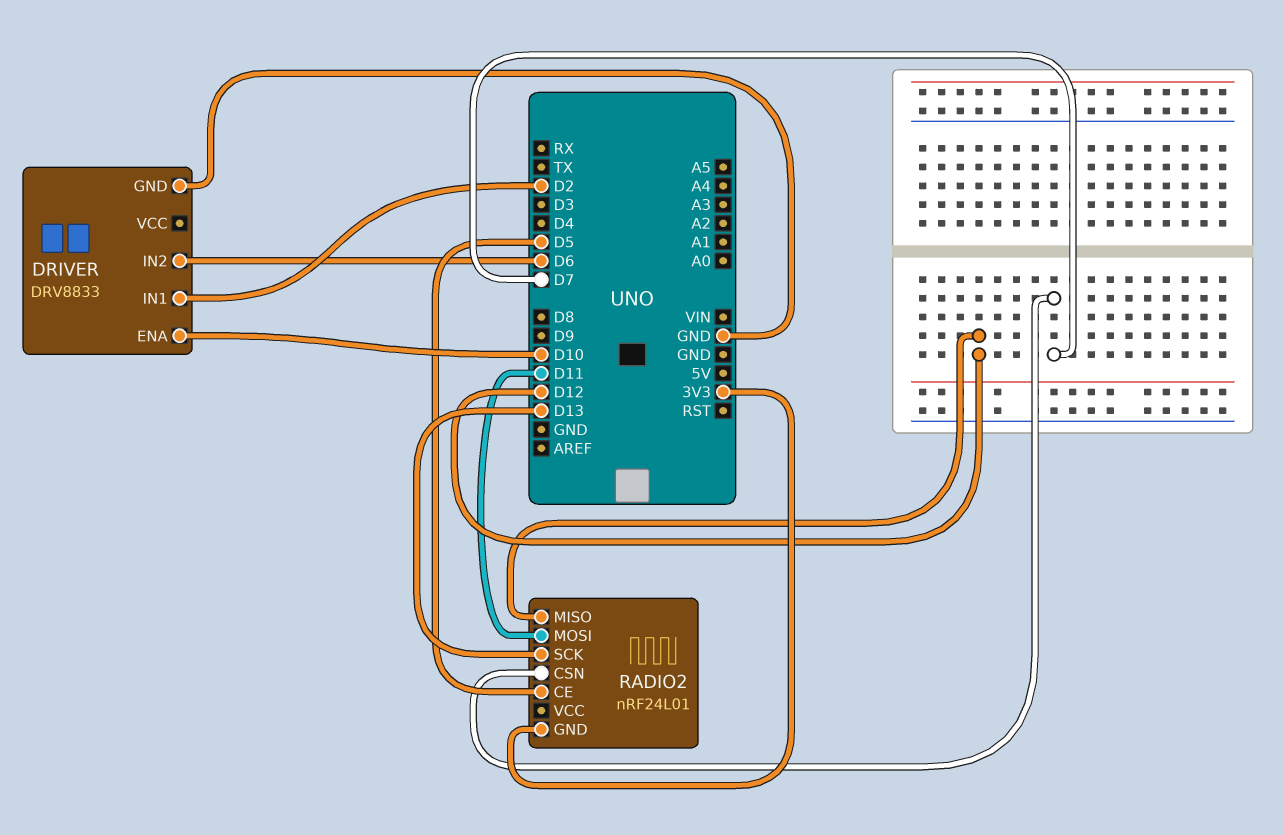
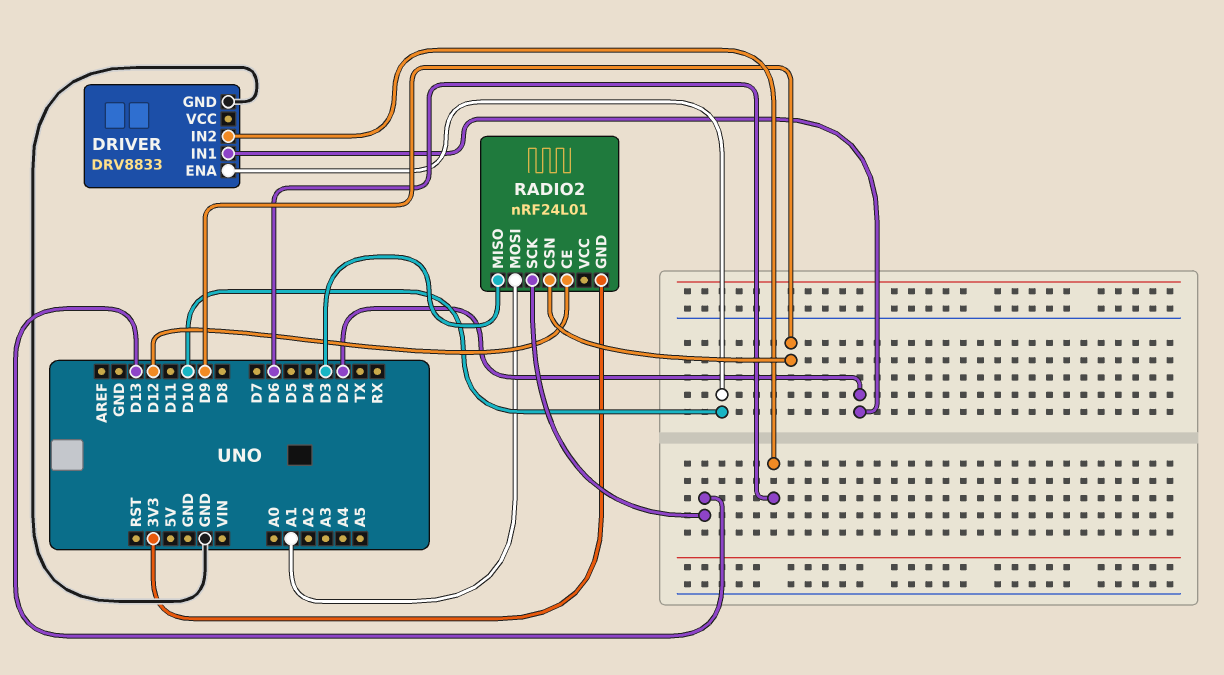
RADIO2 pin CE: D5 -> D12
RADIO2 pin CSN: D7 -> D9
RADIO2 pin MISO: D12 -> D3
RADIO2 pin MOSI: D11 -> A1

